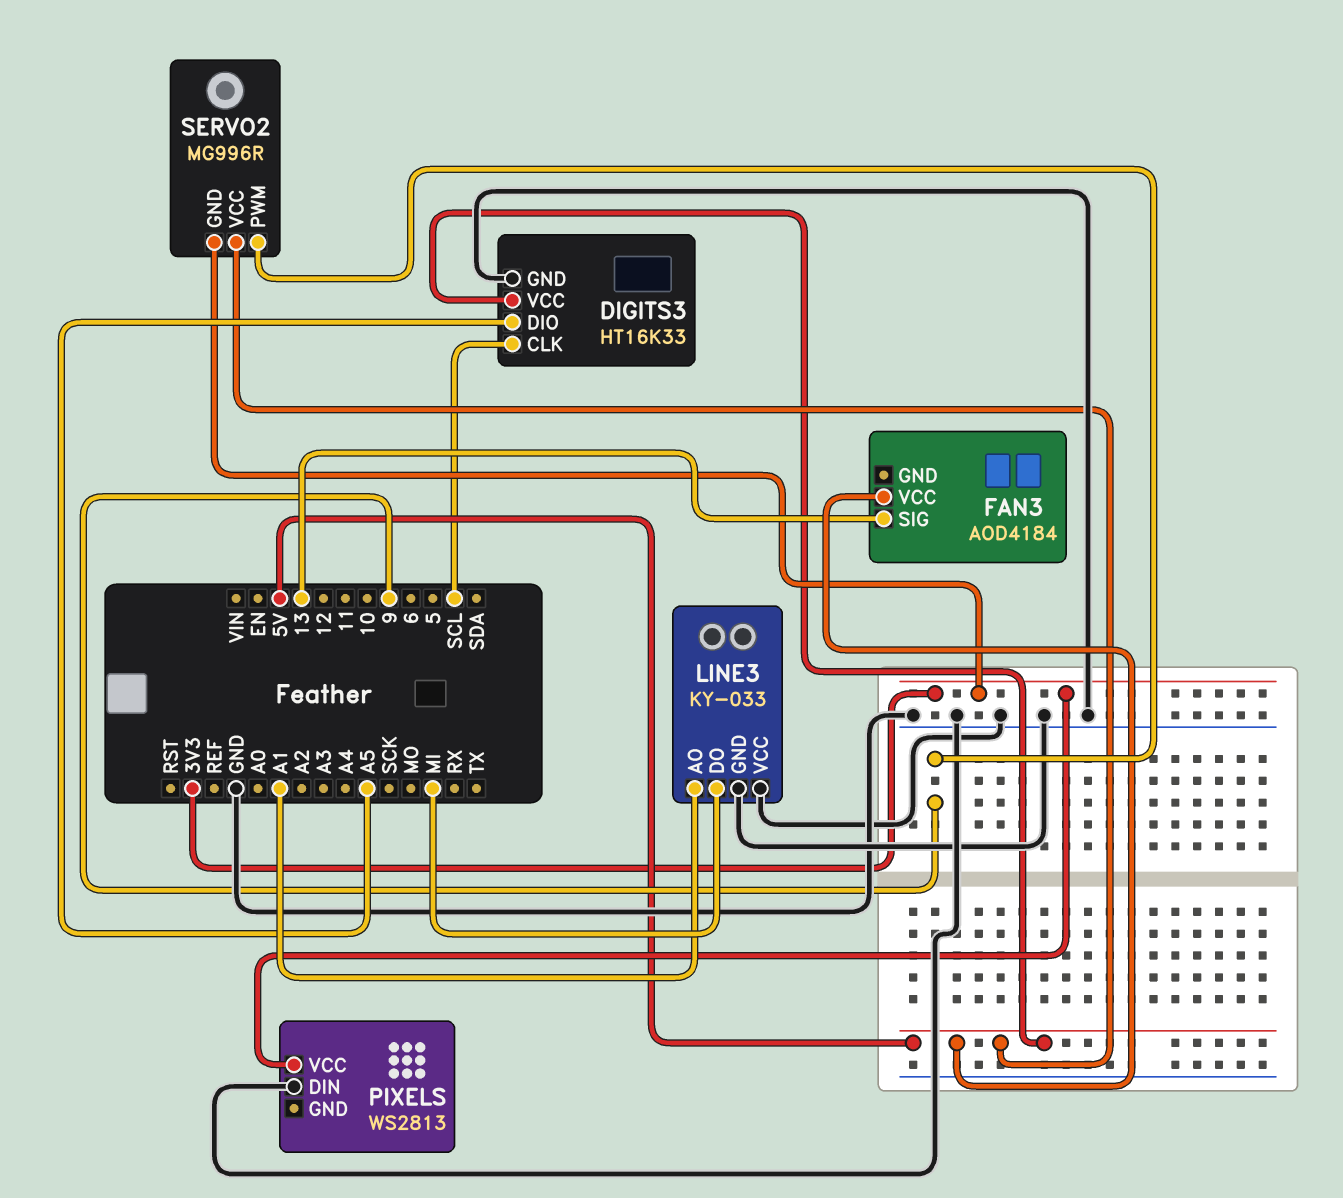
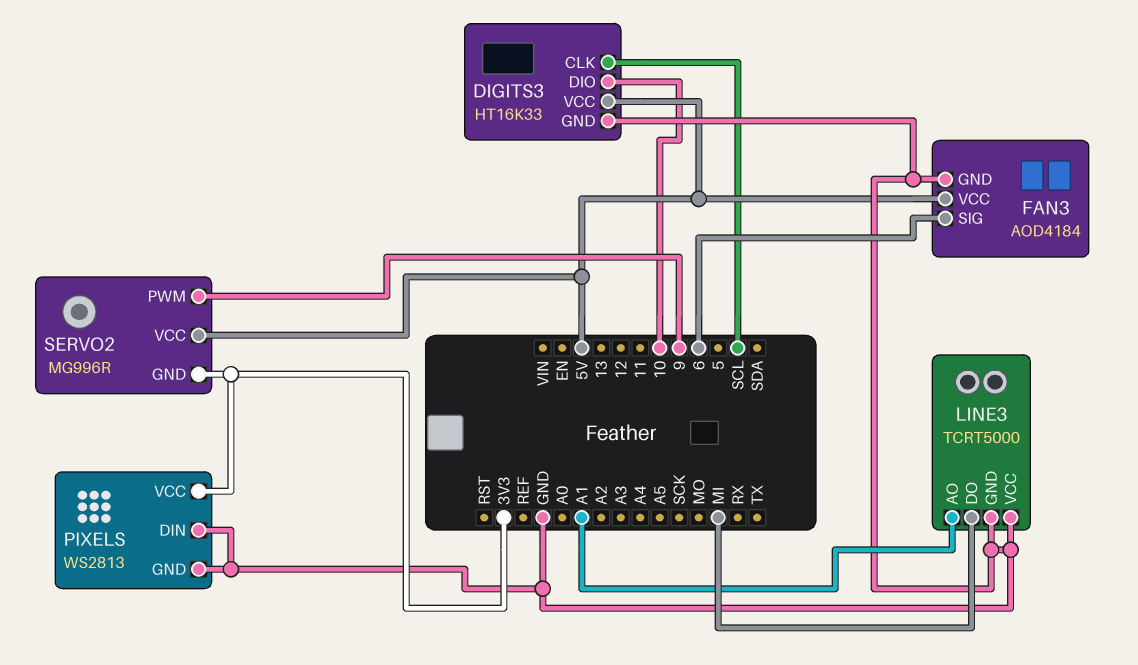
DIGITS3 pin DIO: A5 -> 10
FAN3 pin GND: none -> GND
FAN3 pin SIG: 13 -> 6
LINE3: KY-033 -> TCRT5000
PIXELS pin GND: none -> GND

